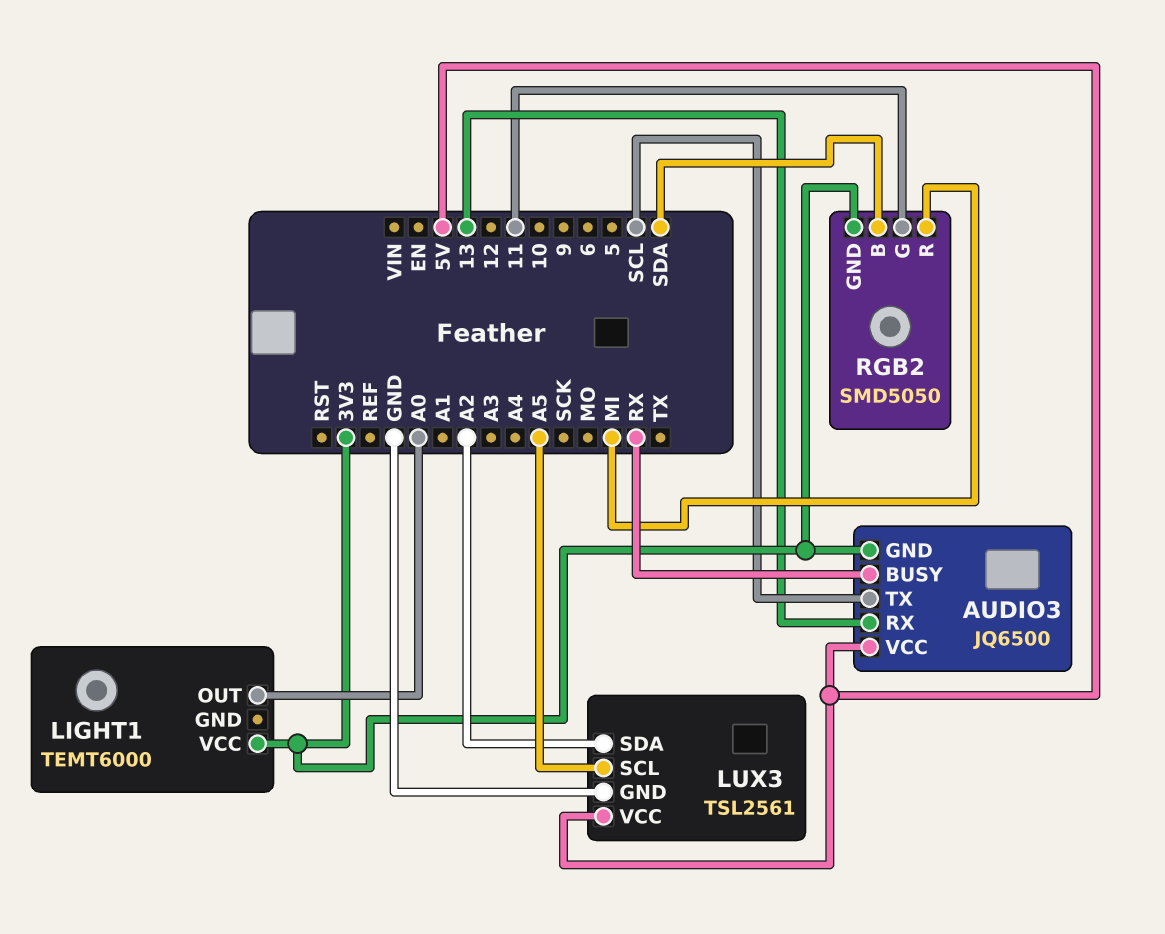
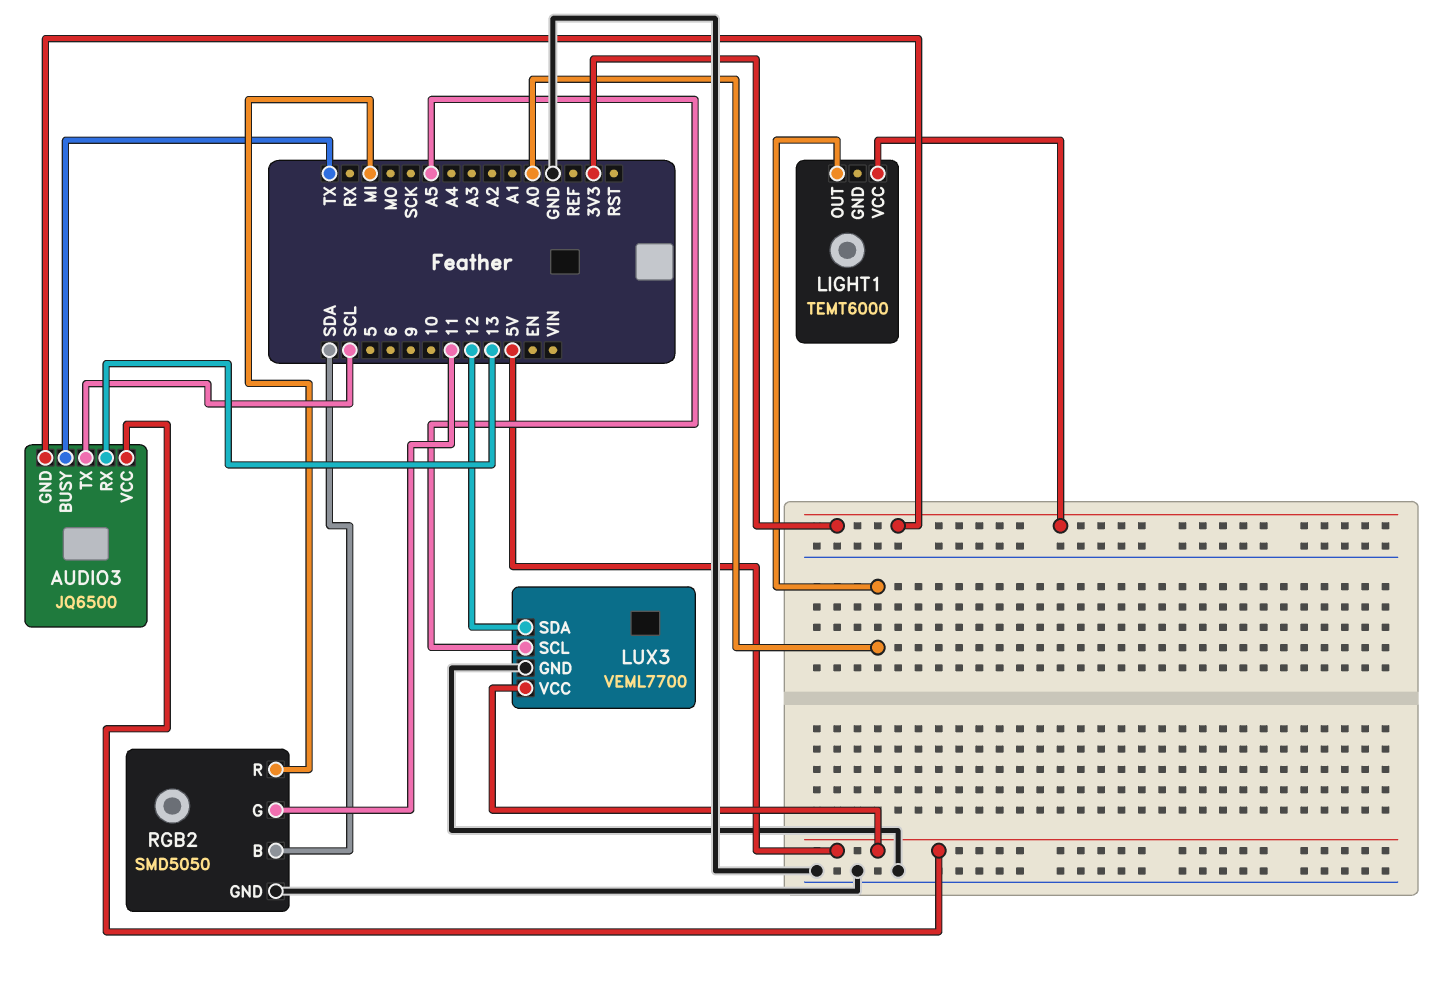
AUDIO3 pin BUSY: RX -> TX
LUX3: TSL2561 -> VEML7700
LUX3 pin SDA: A2 -> 12
RGB2 pin GND: 3V3 -> GND

